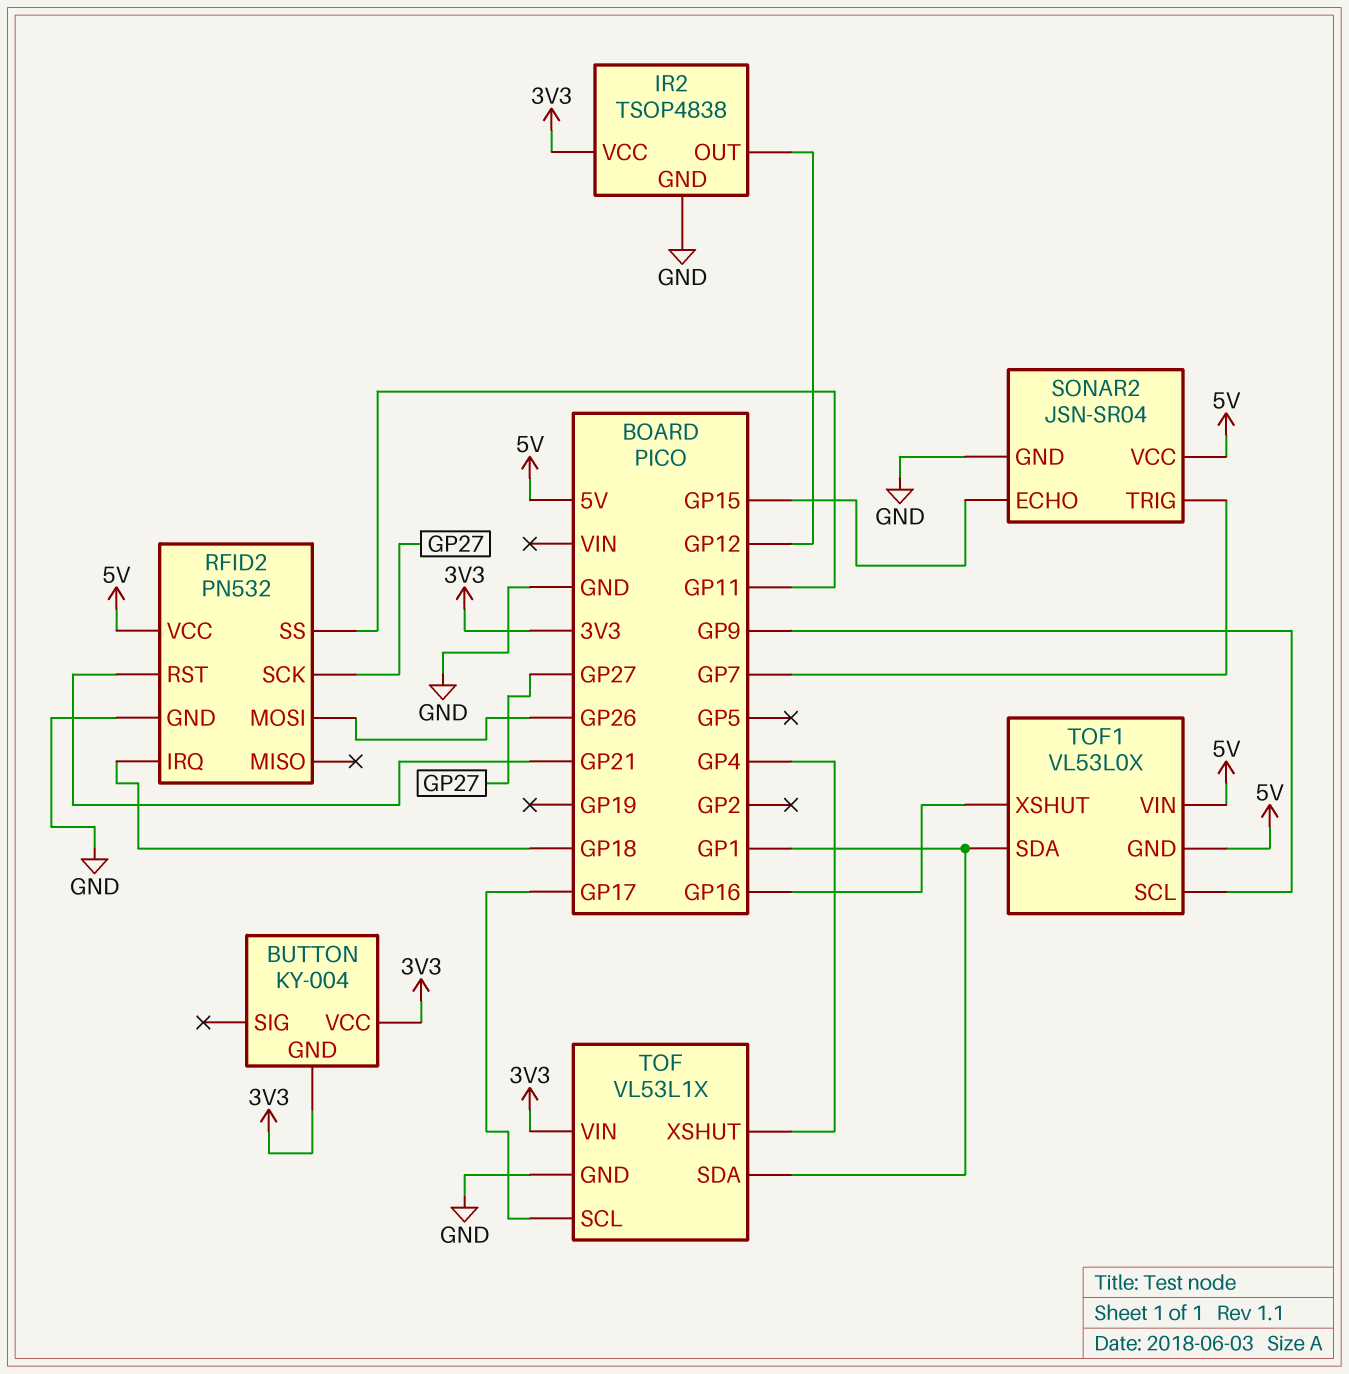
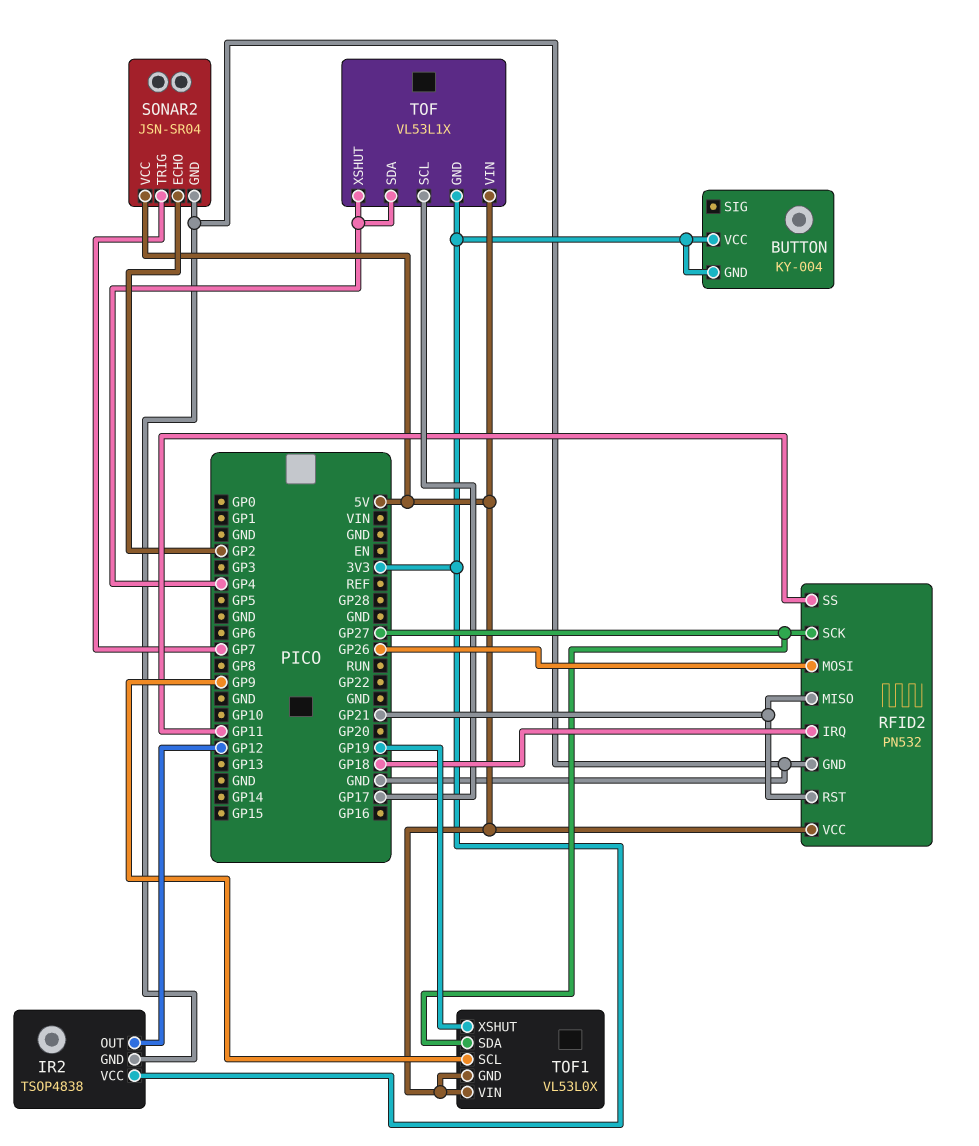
RFID2 pin MISO: none -> GP21
SONAR2 pin ECHO: GP15 -> GP2
TOF pin GND: GND -> 3V3
TOF pin SDA: GP1 -> GP4
TOF pin VIN: 3V3 -> 5V
TOF1 pin SDA: GP1 -> GP27
TOF1 pin XSHUT: GP16 -> GP19

